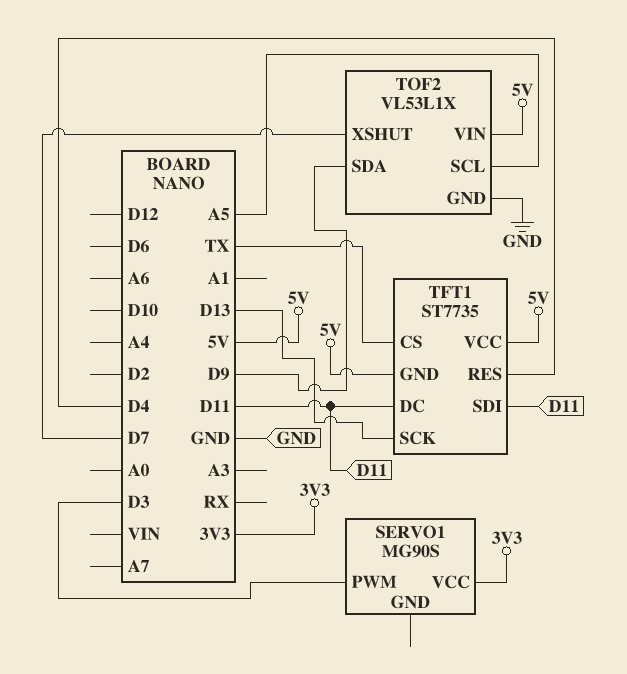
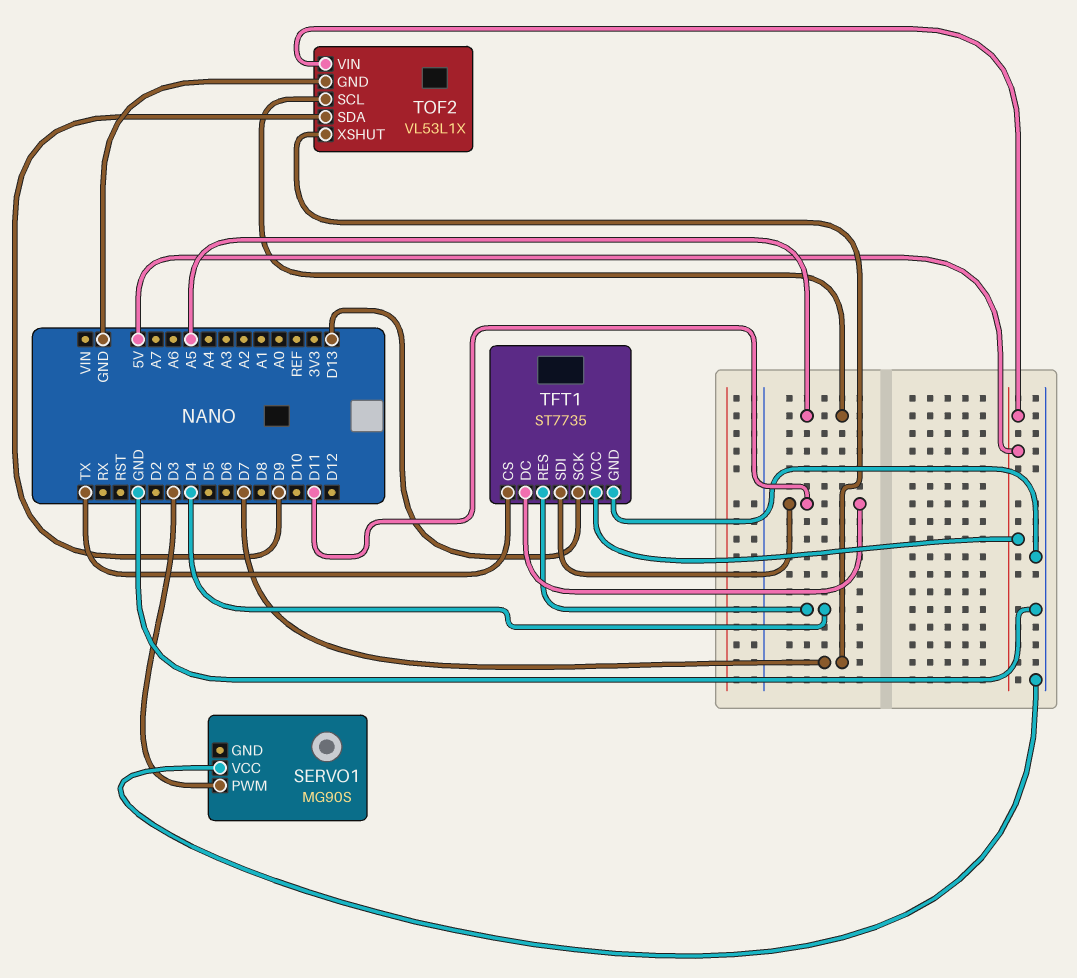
SERVO1 pin VCC: 3V3 -> GND
TFT1 pin GND: 5V -> GND

